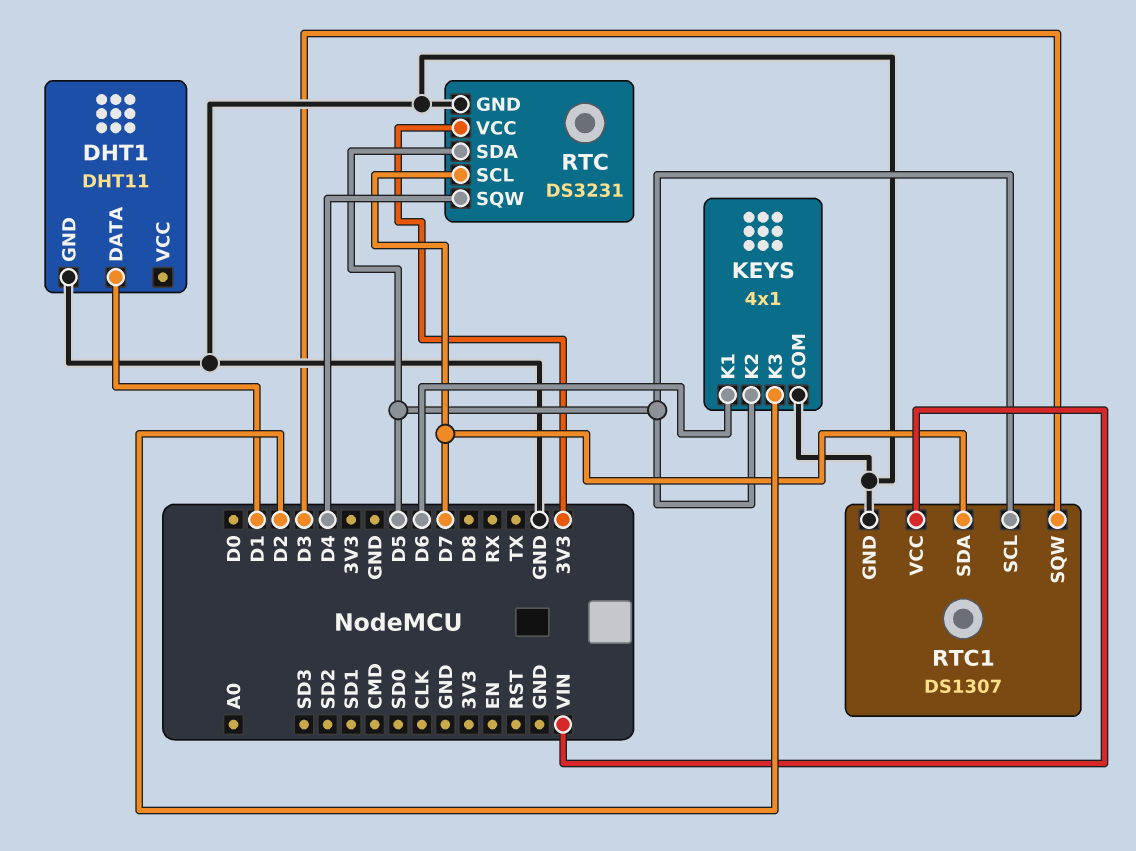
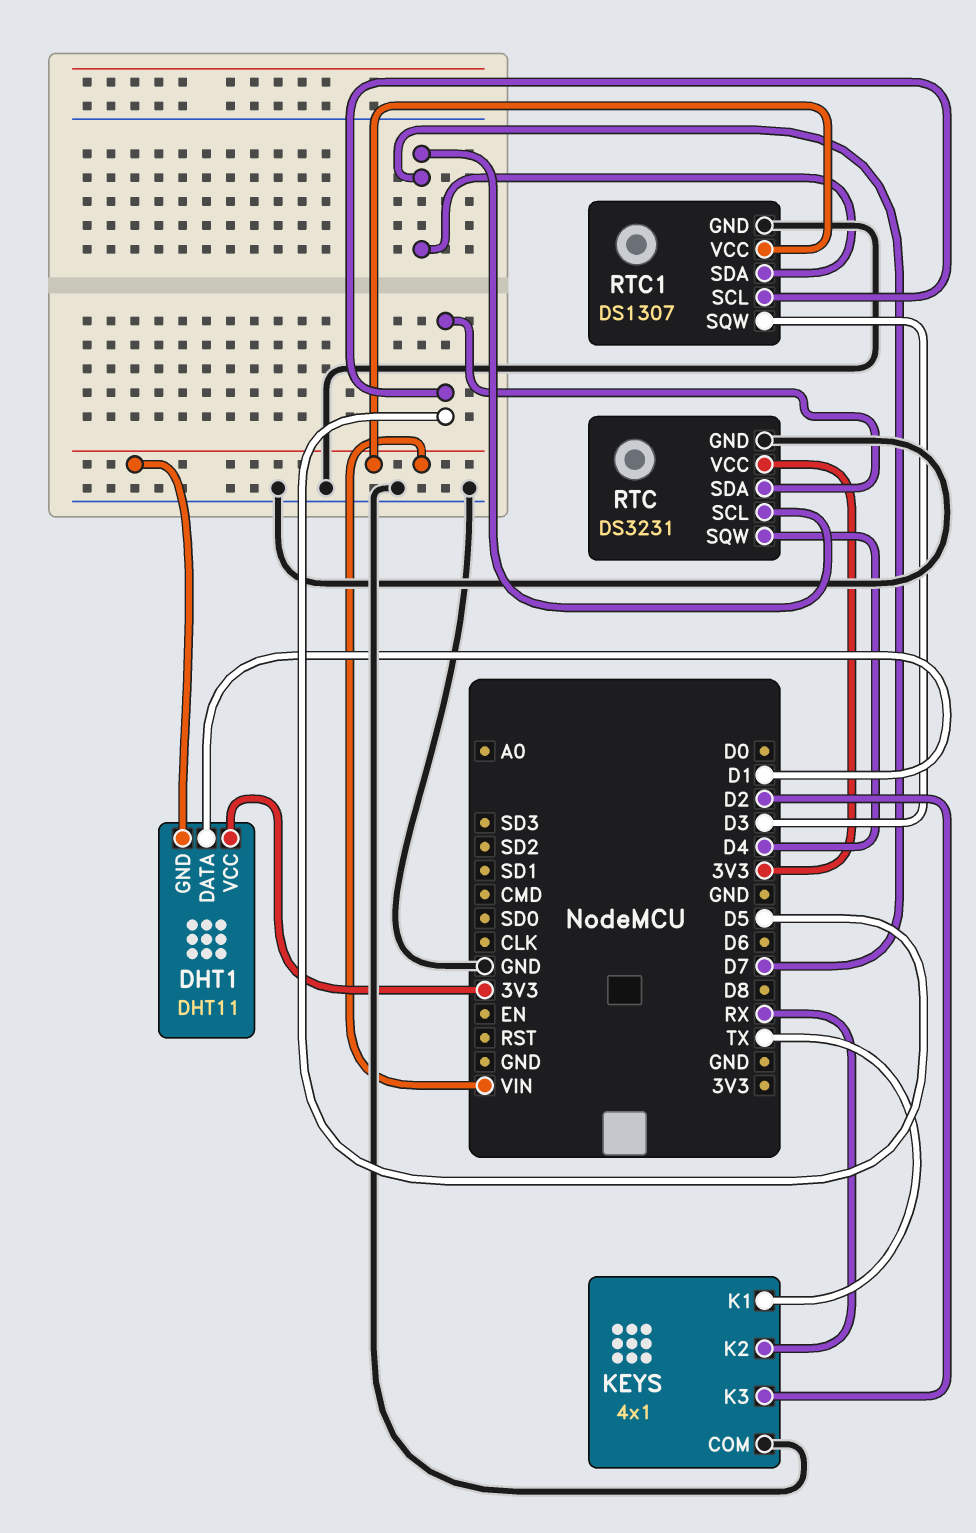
DHT1 pin GND: GND -> VIN
DHT1 pin VCC: none -> 3V3
KEYS pin K1: D6 -> TX
KEYS pin K2: D5 -> RX

